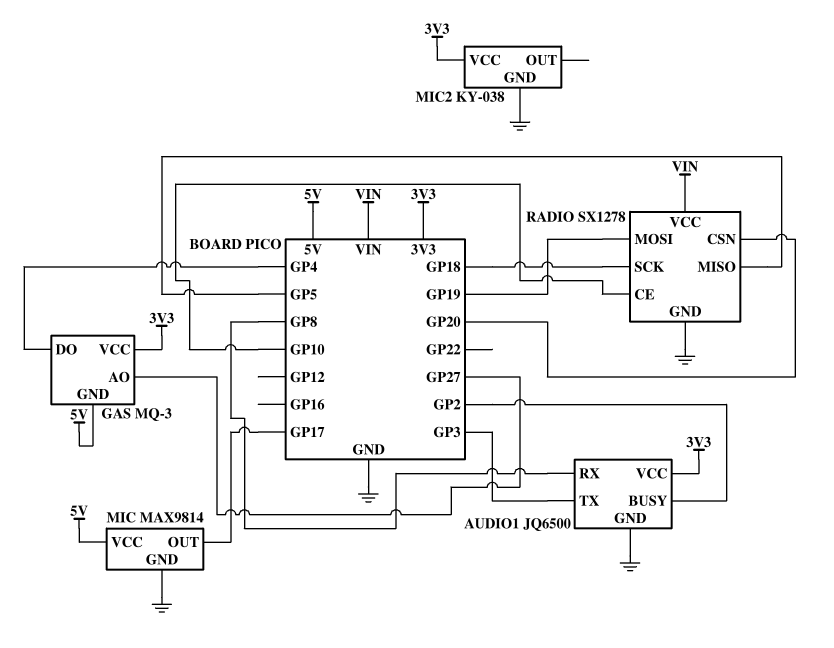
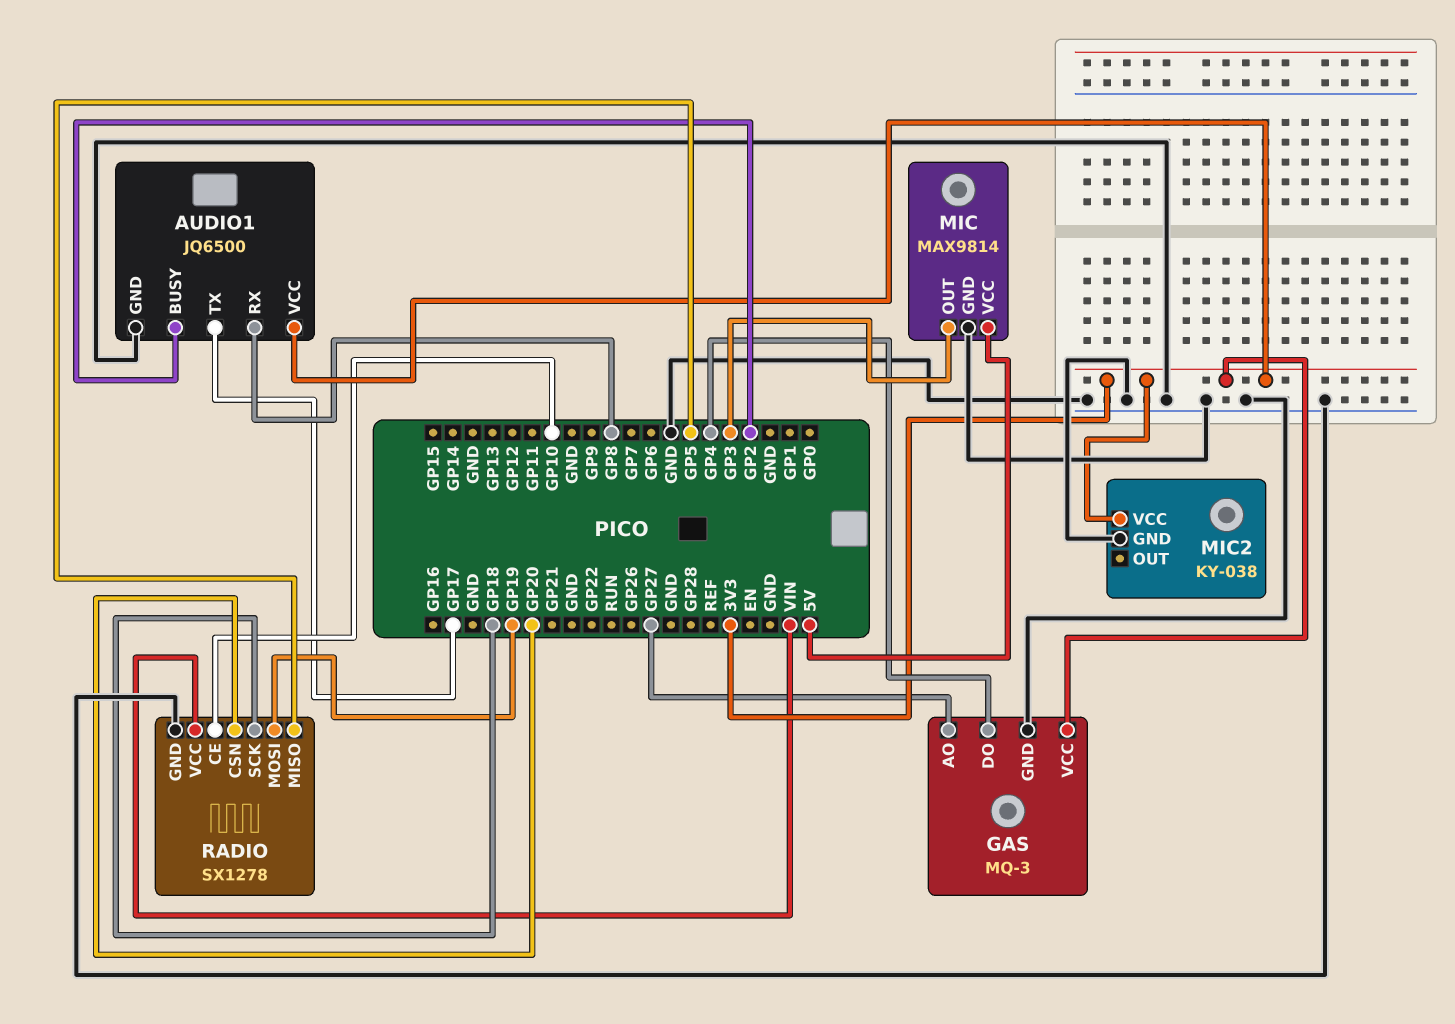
AUDIO1 pin TX: GP3 -> GP17
GAS pin GND: 5V -> GND
MIC pin OUT: GP17 -> GP3

